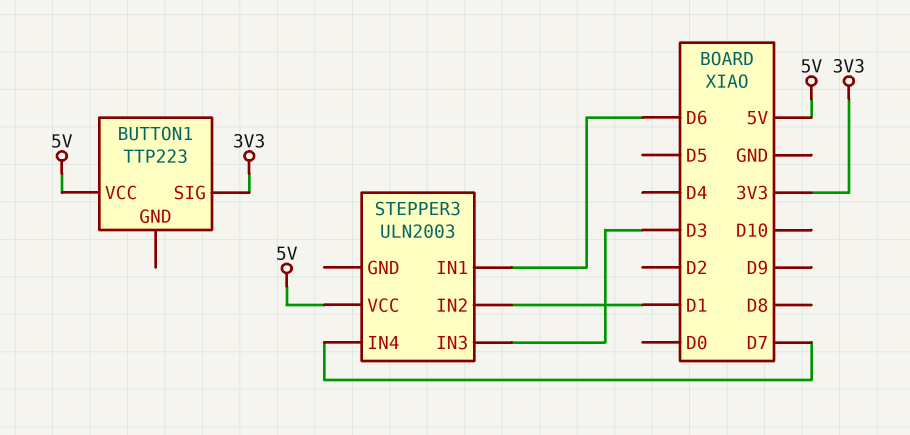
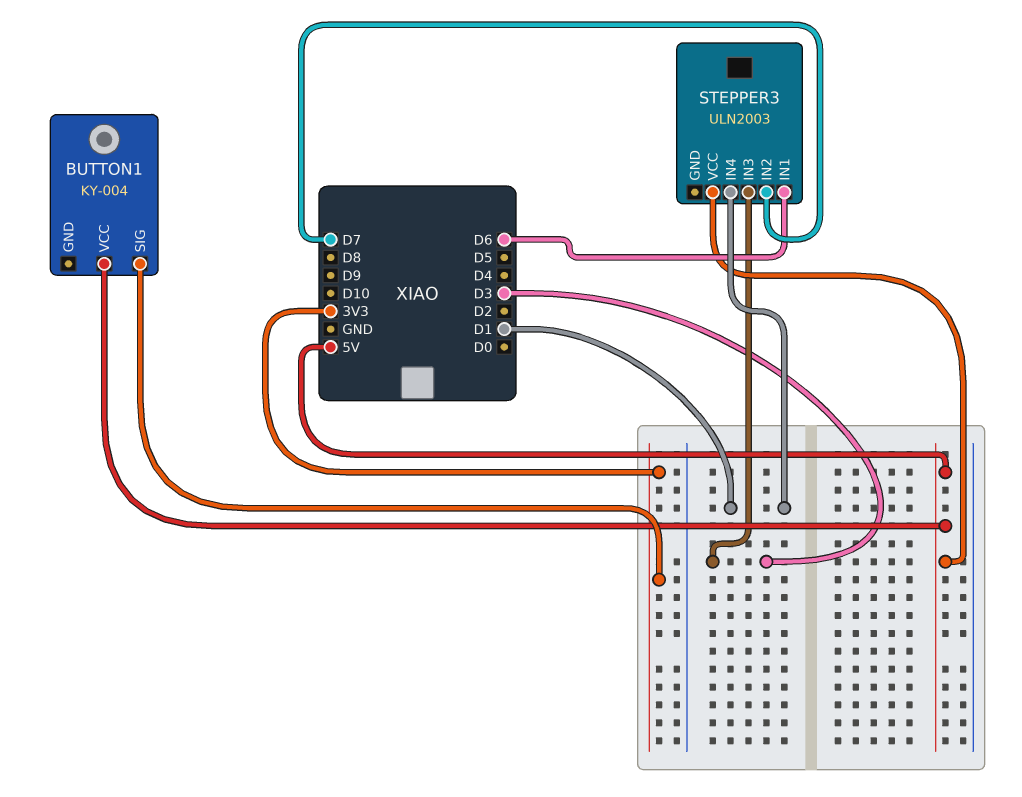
BUTTON1: TTP223 -> KY-004
STEPPER3 pin IN2: D1 -> D7
STEPPER3 pin IN4: D7 -> D1

